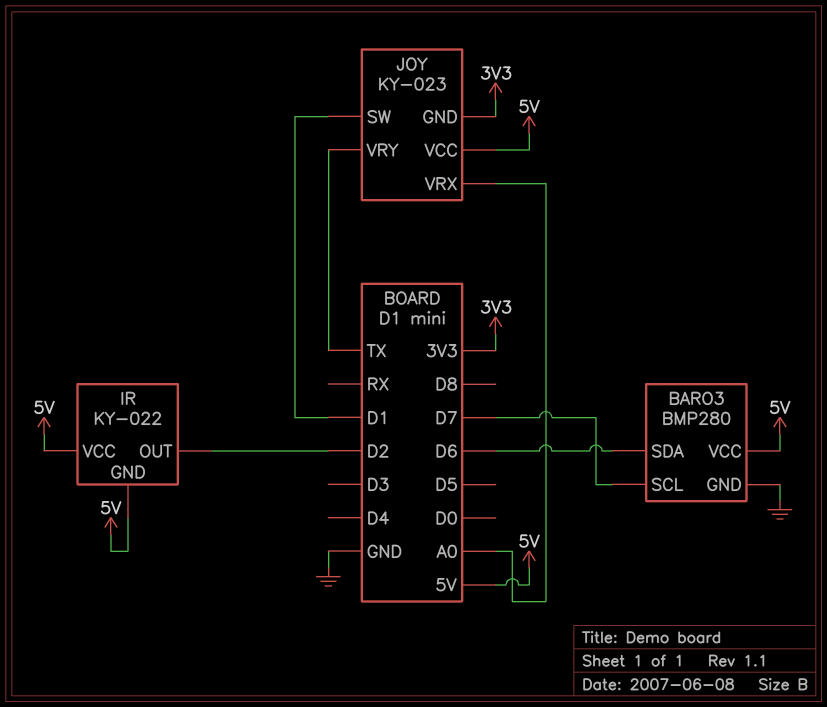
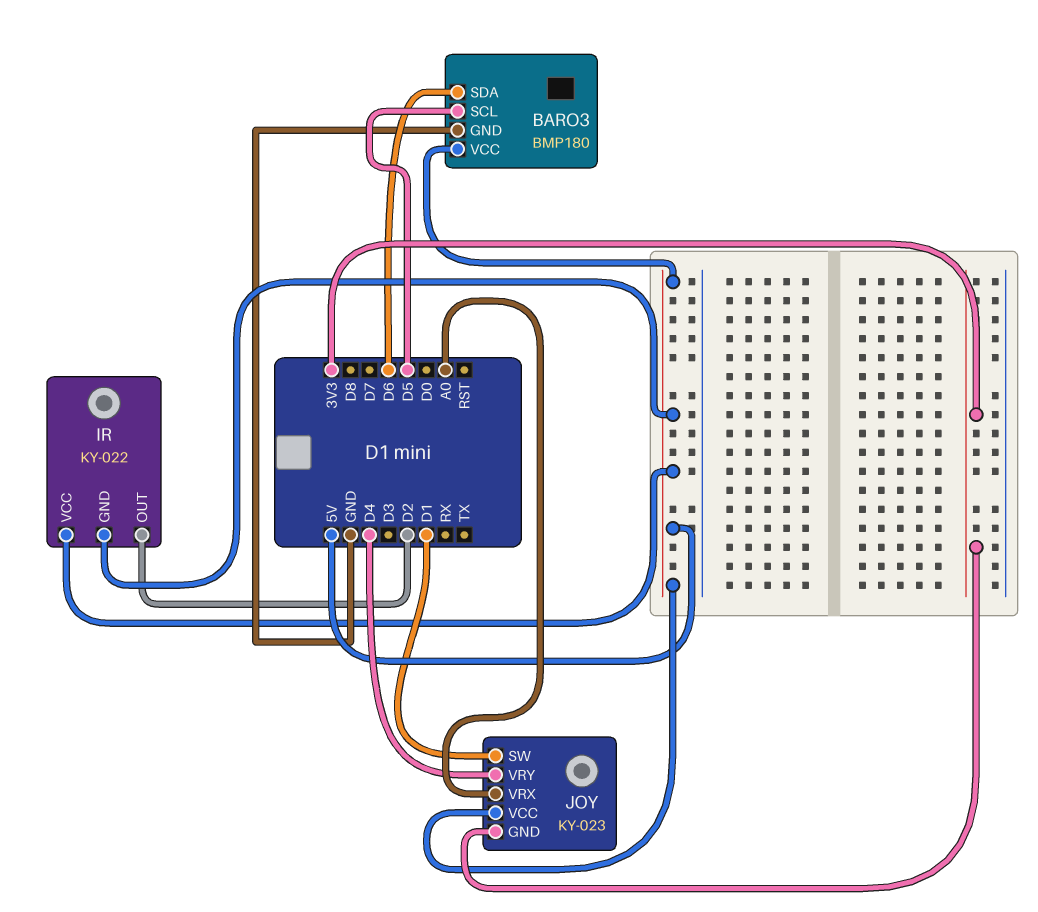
BARO3: BMP280 -> BMP180
BARO3 pin SCL: D7 -> D5
JOY pin VRY: TX -> D4

